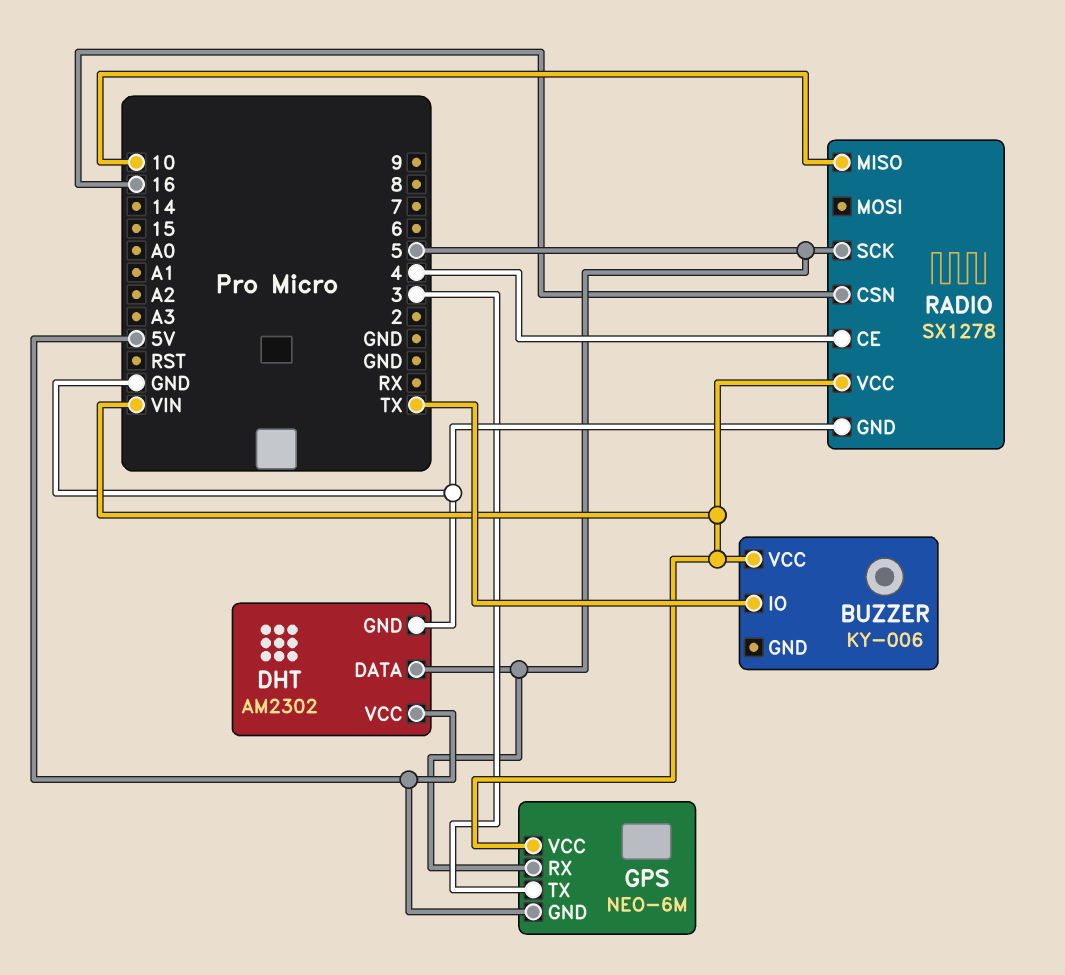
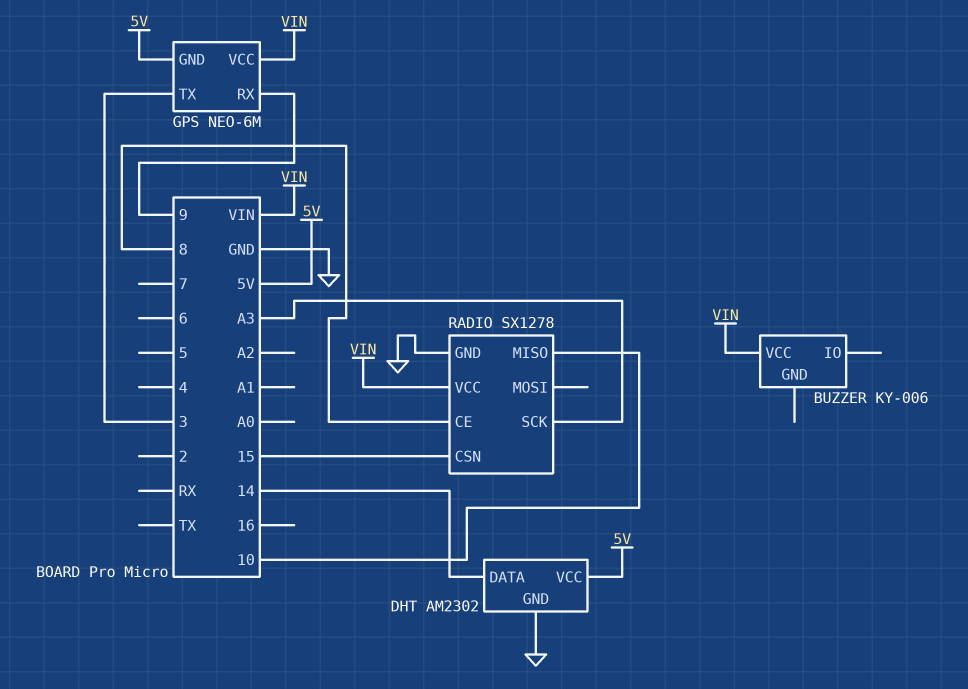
BUZZER pin IO: TX -> none
DHT pin DATA: 5 -> 14
GPS pin RX: 5 -> 9
RADIO pin CE: 4 -> 8
RADIO pin CSN: 16 -> 15
RADIO pin SCK: 5 -> A3

